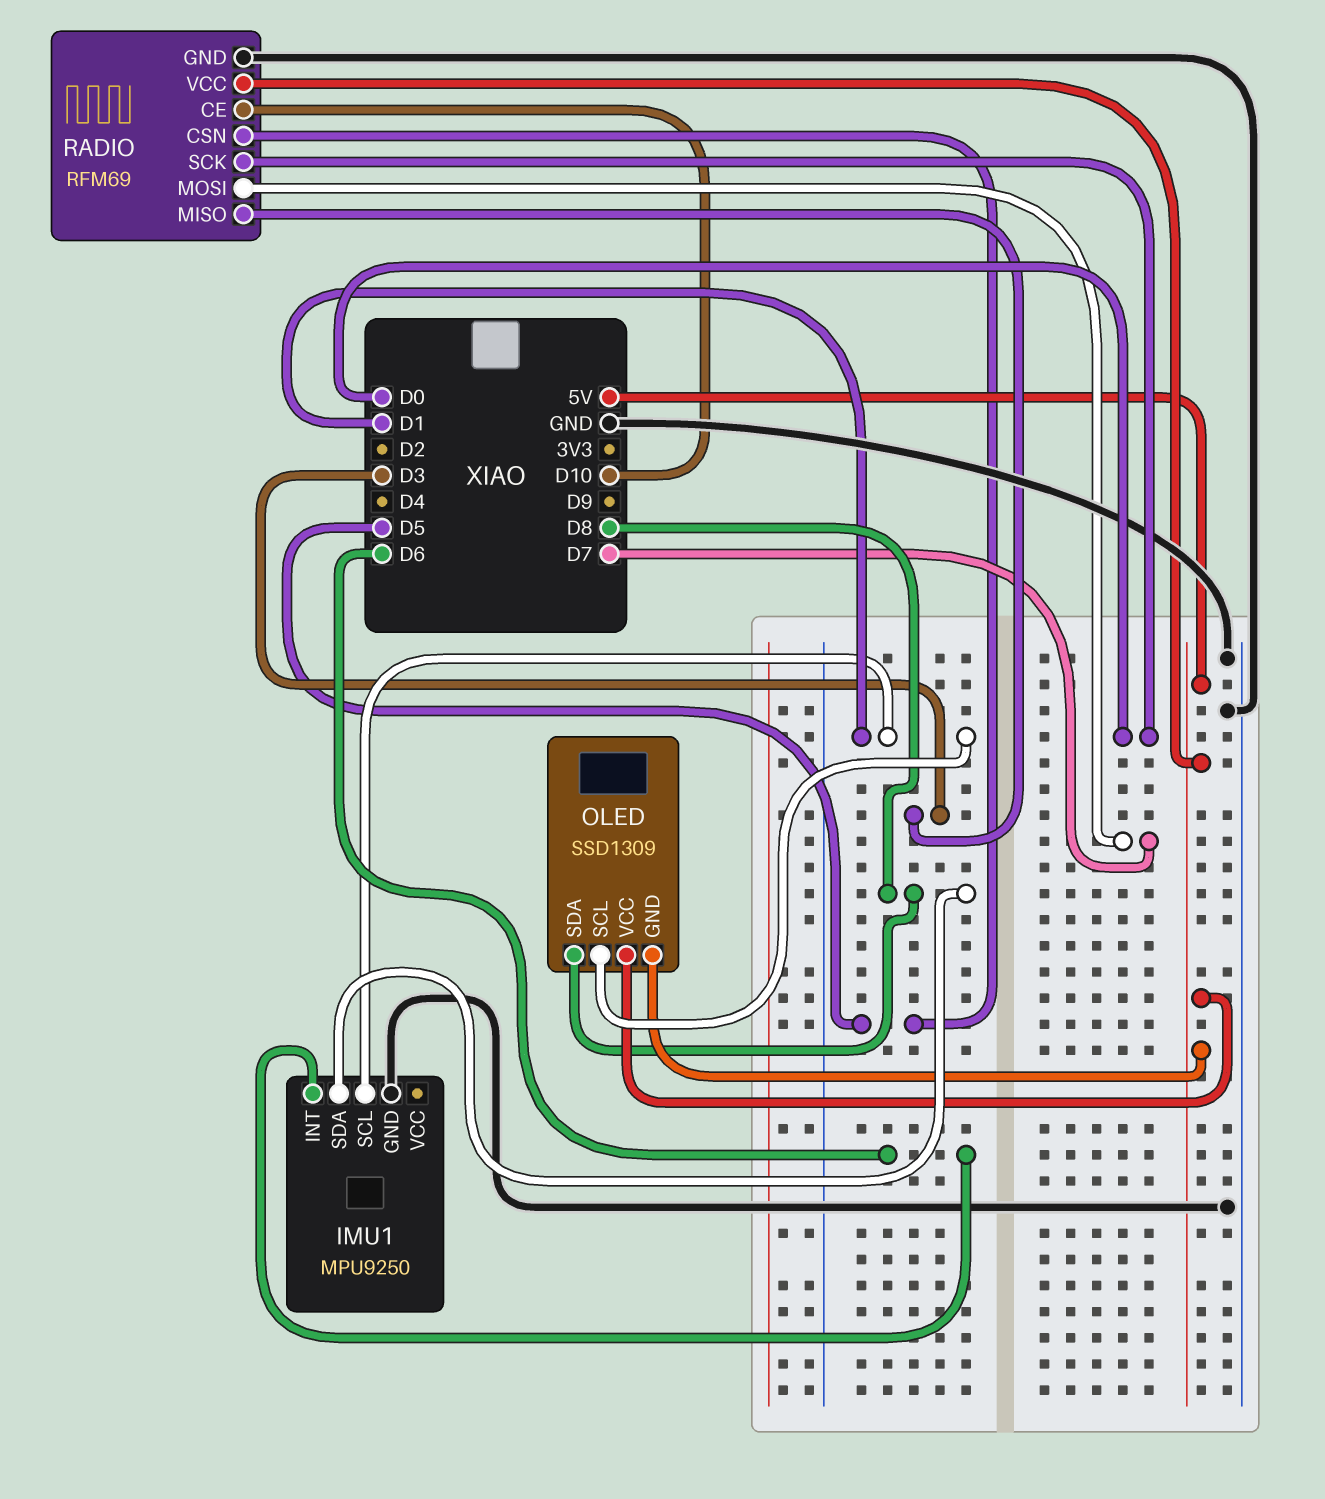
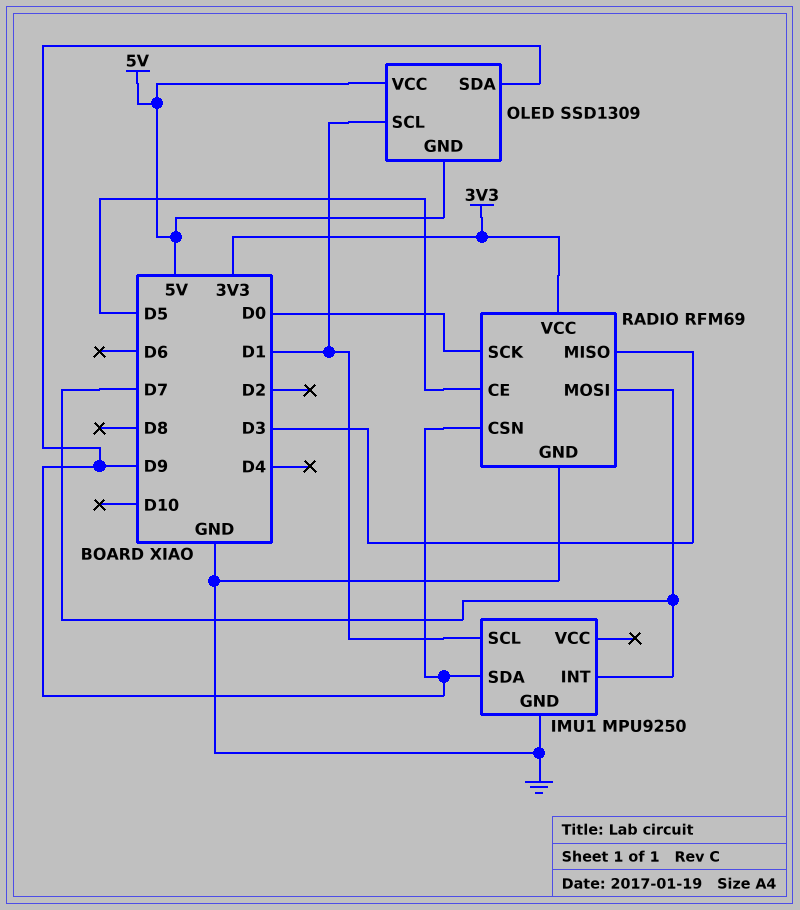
IMU1 pin INT: D6 -> D7
IMU1 pin SDA: D8 -> D9
OLED pin SDA: D8 -> D9
RADIO pin CE: D10 -> D5
RADIO pin CSN: D5 -> D9
RADIO pin VCC: 5V -> 3V3

